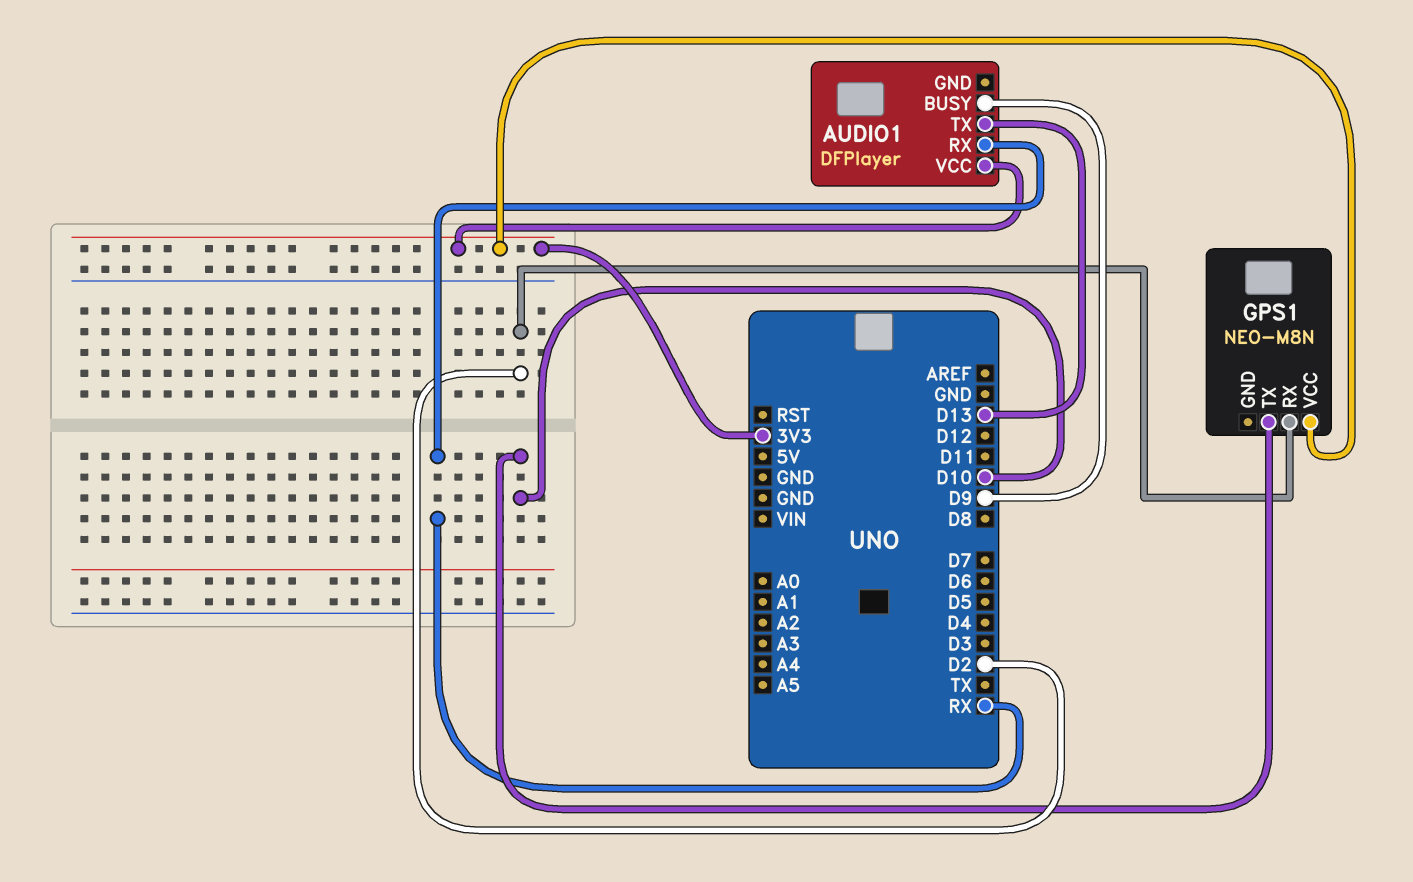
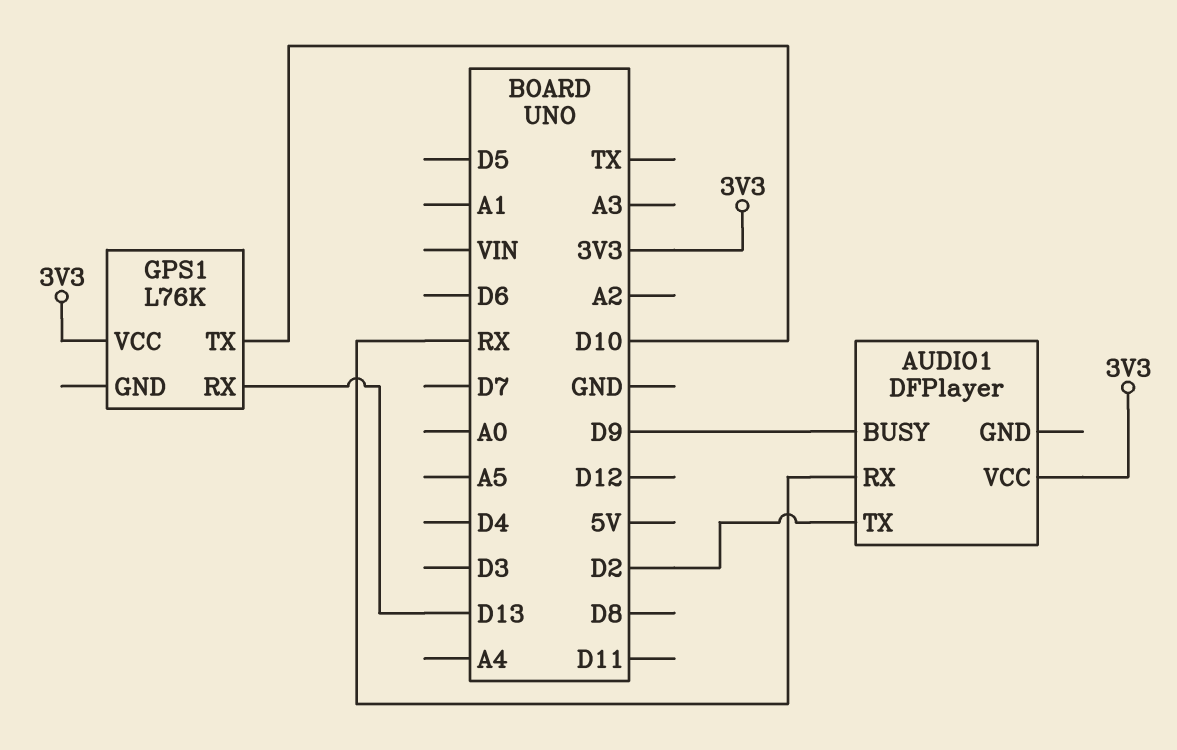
AUDIO1 pin TX: D13 -> D2
GPS1: NEO-M8N -> L76K
GPS1 pin RX: D2 -> D13

